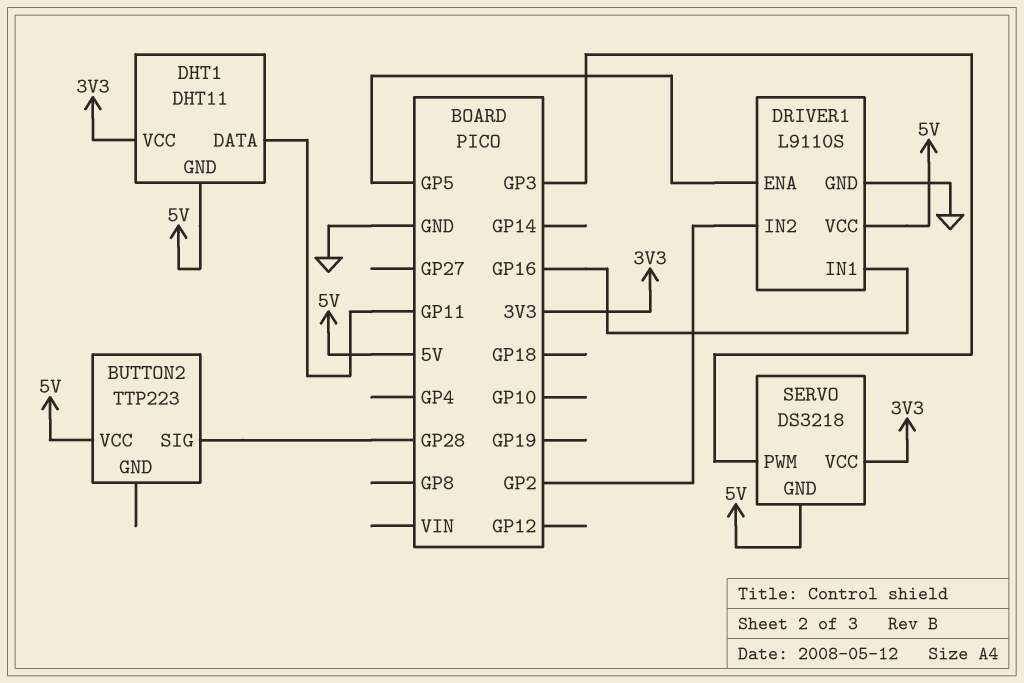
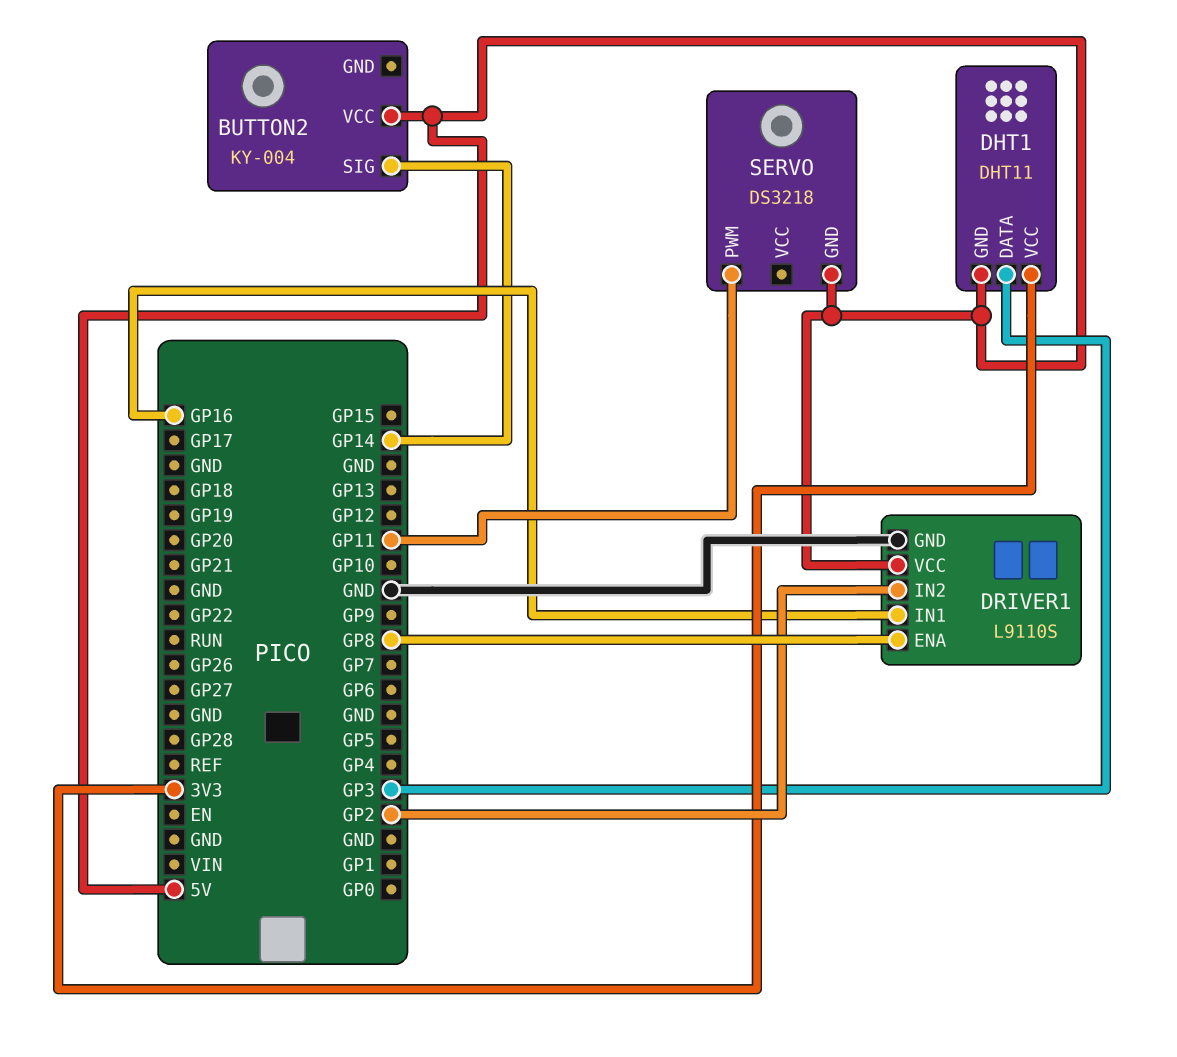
BUTTON2: TTP223 -> KY-004
BUTTON2 pin SIG: GP28 -> GP14
DHT1 pin DATA: GP11 -> GP3
DRIVER1 pin ENA: GP5 -> GP8
SERVO pin PWM: GP3 -> GP11
SERVO pin VCC: 3V3 -> none

